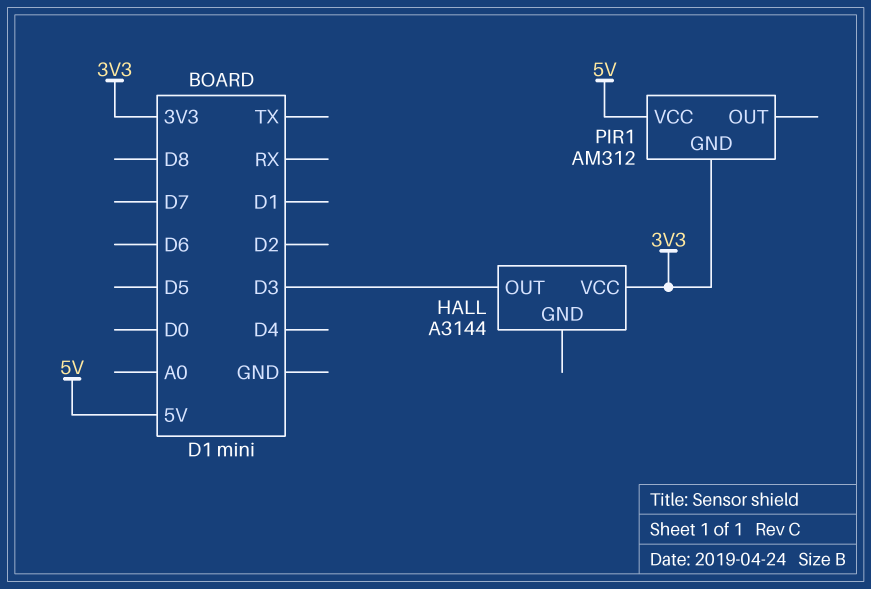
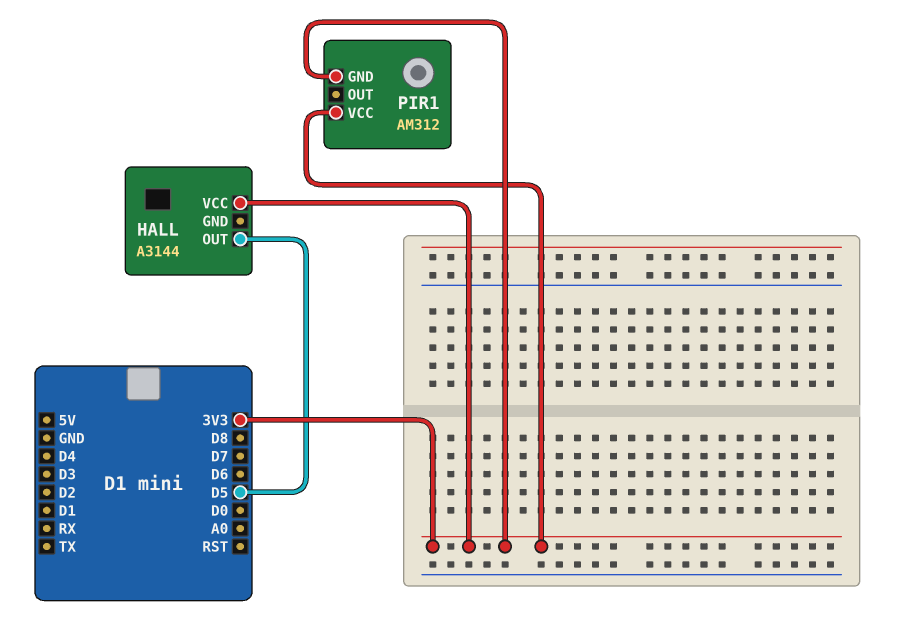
HALL pin OUT: D3 -> D5
PIR1 pin VCC: 5V -> 3V3

